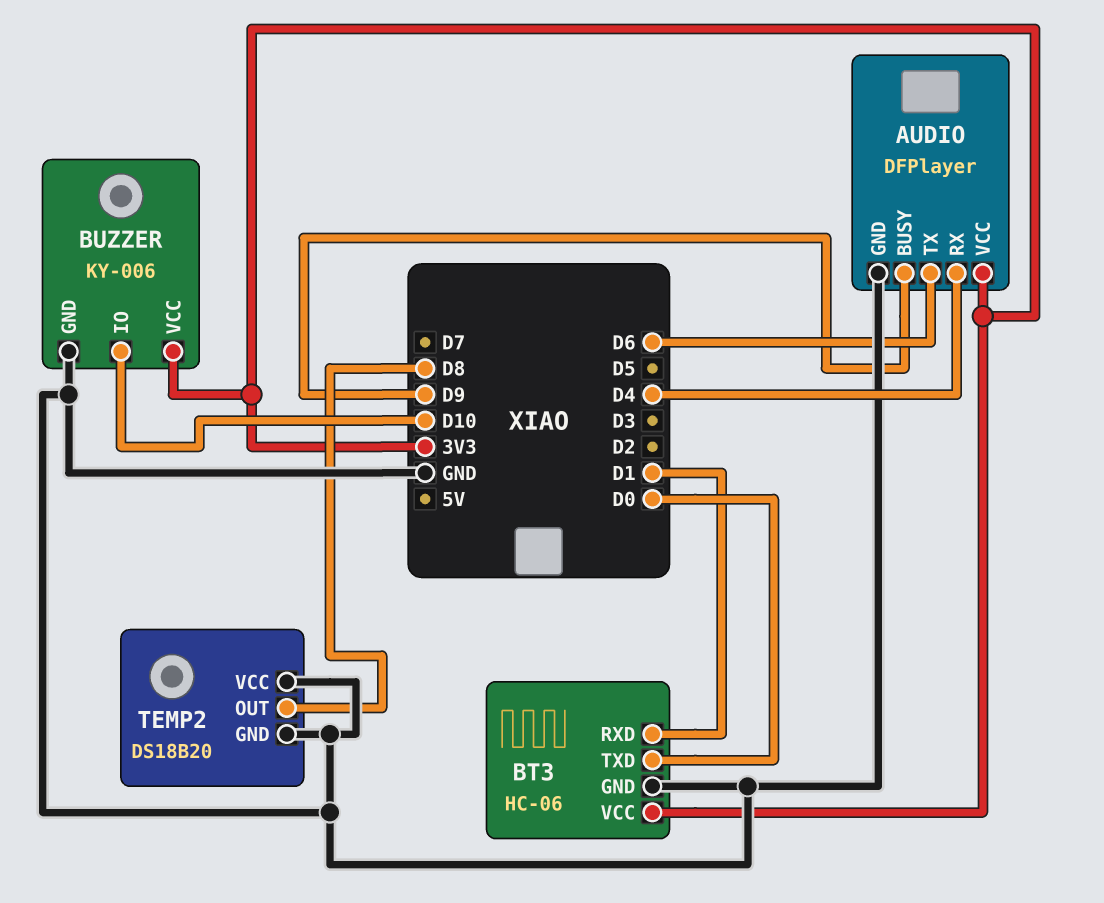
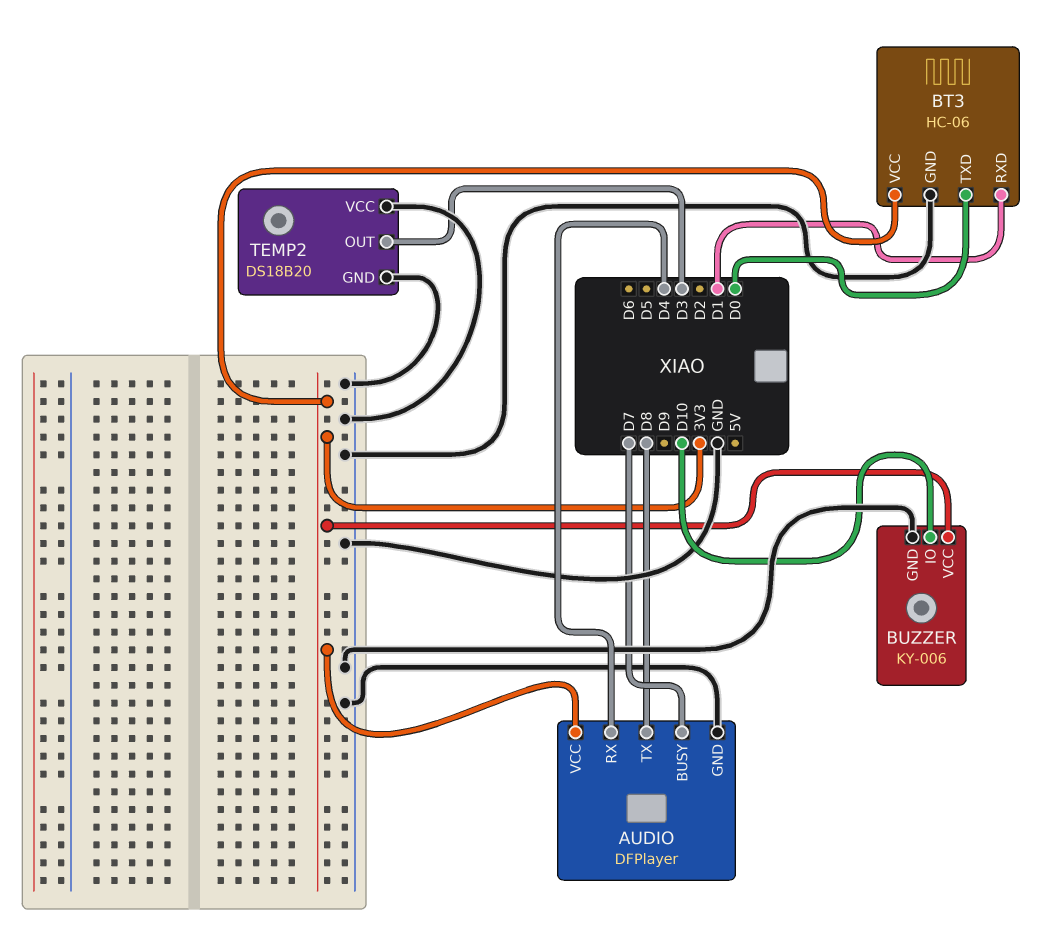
AUDIO pin BUSY: D9 -> D7
AUDIO pin TX: D6 -> D8
TEMP2 pin OUT: D8 -> D3

